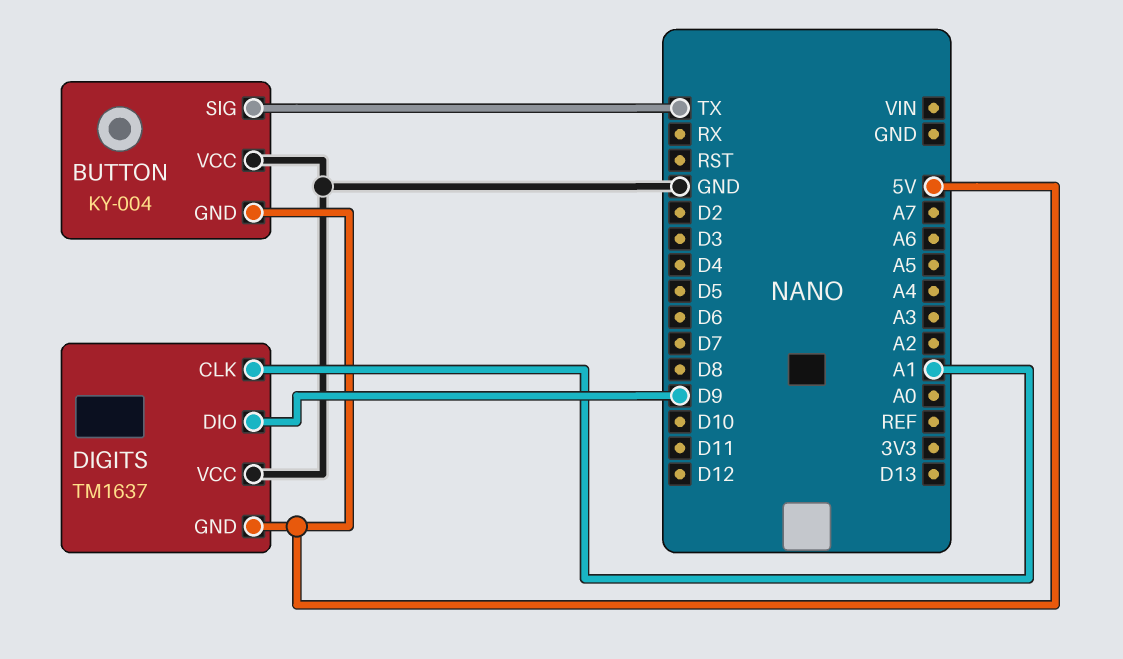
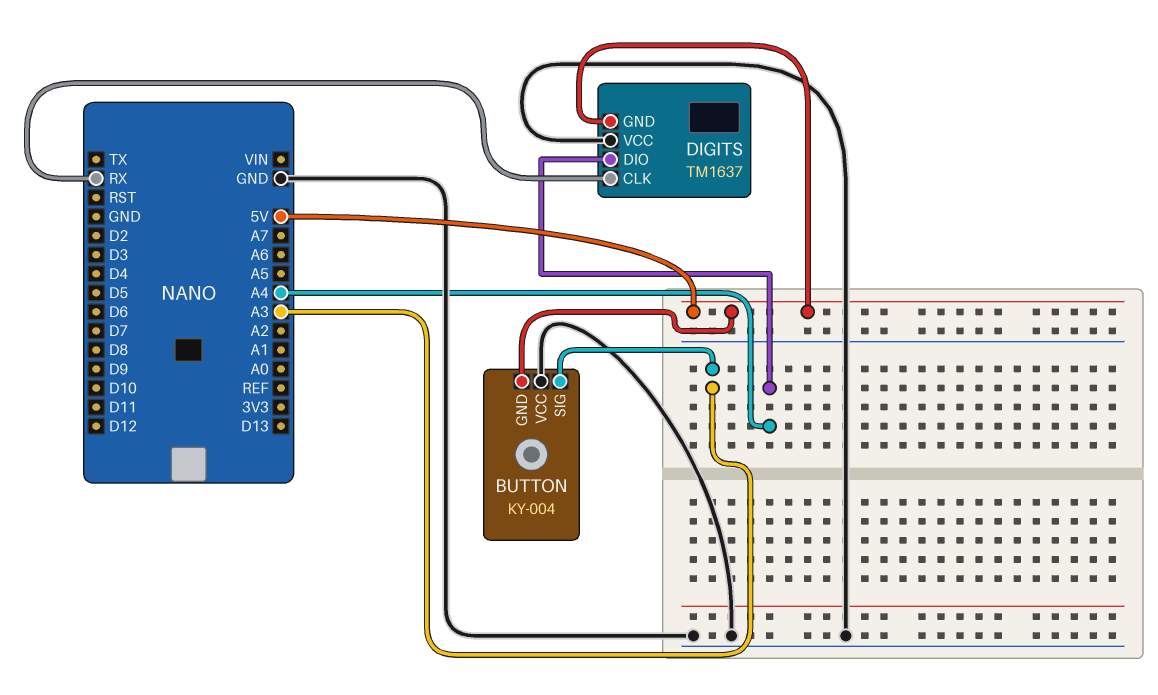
BUTTON pin SIG: TX -> A3
DIGITS pin CLK: A1 -> RX
DIGITS pin DIO: D9 -> A4

